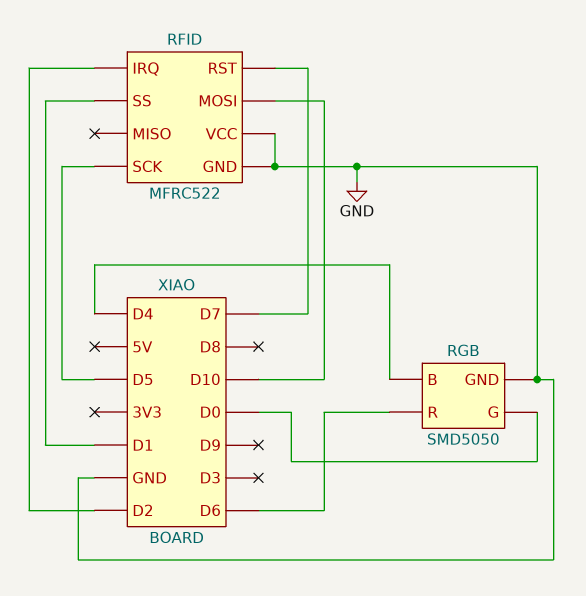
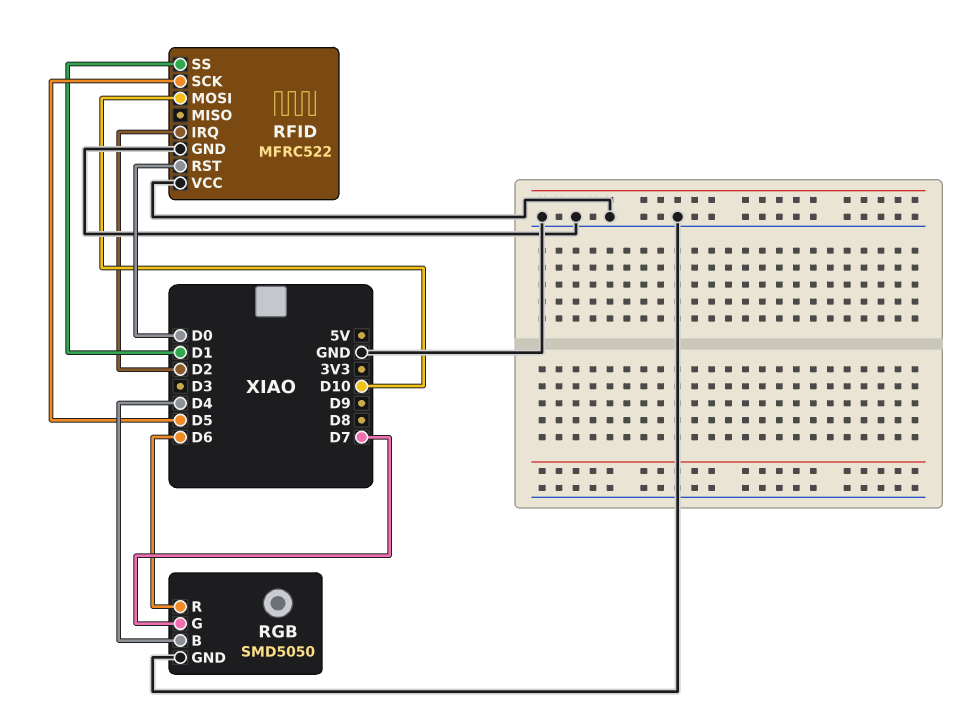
RFID pin RST: D7 -> D0
RGB pin G: D0 -> D7

